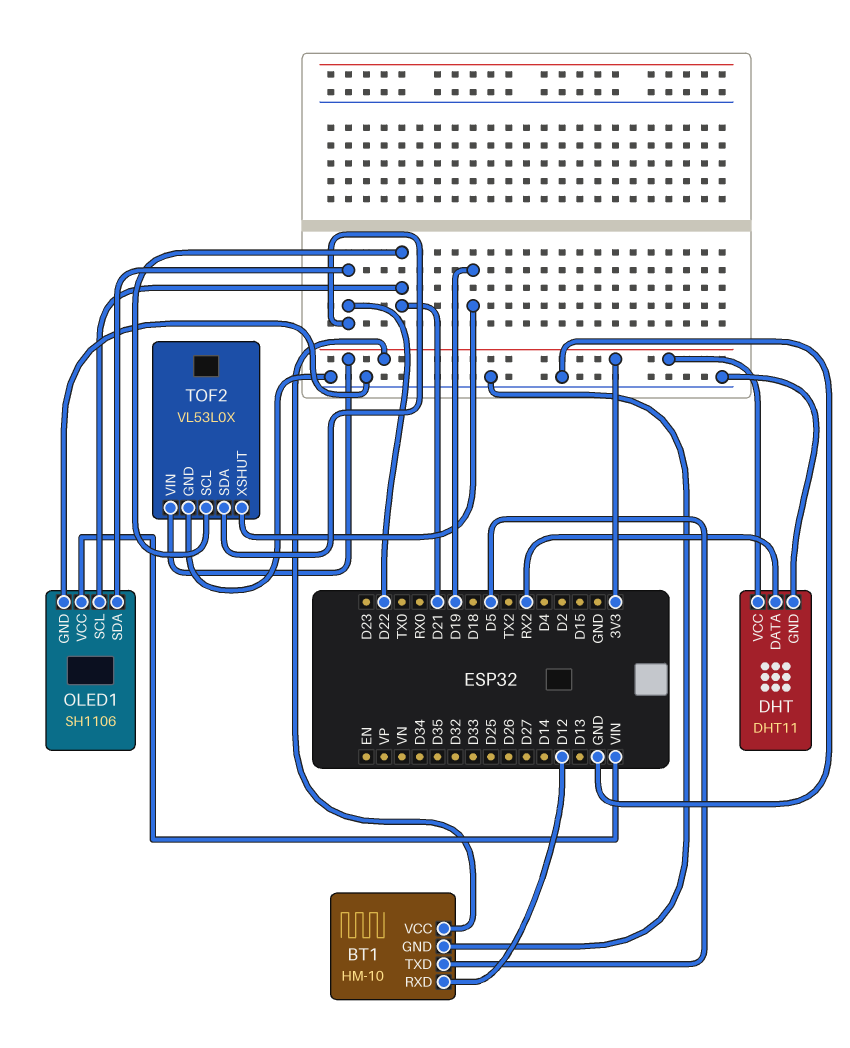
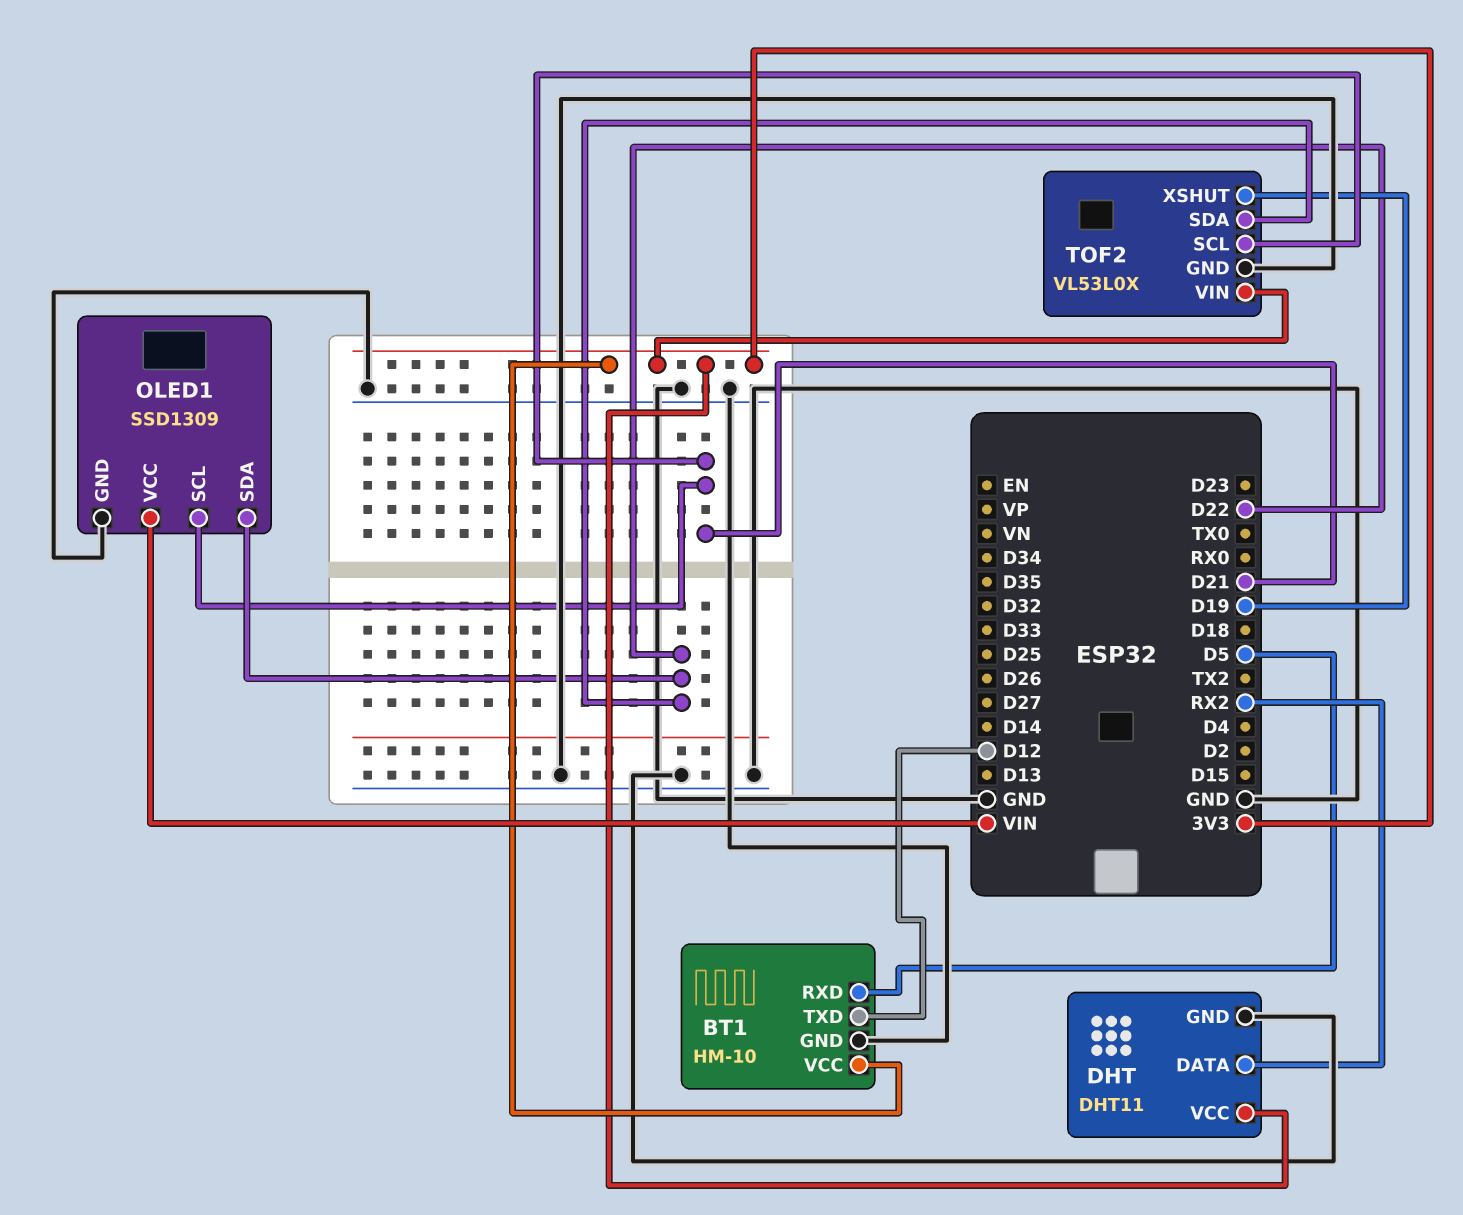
BT1 pin RXD: D12 -> D5
BT1 pin TXD: D5 -> D12
OLED1: SH1106 -> SSD1309

